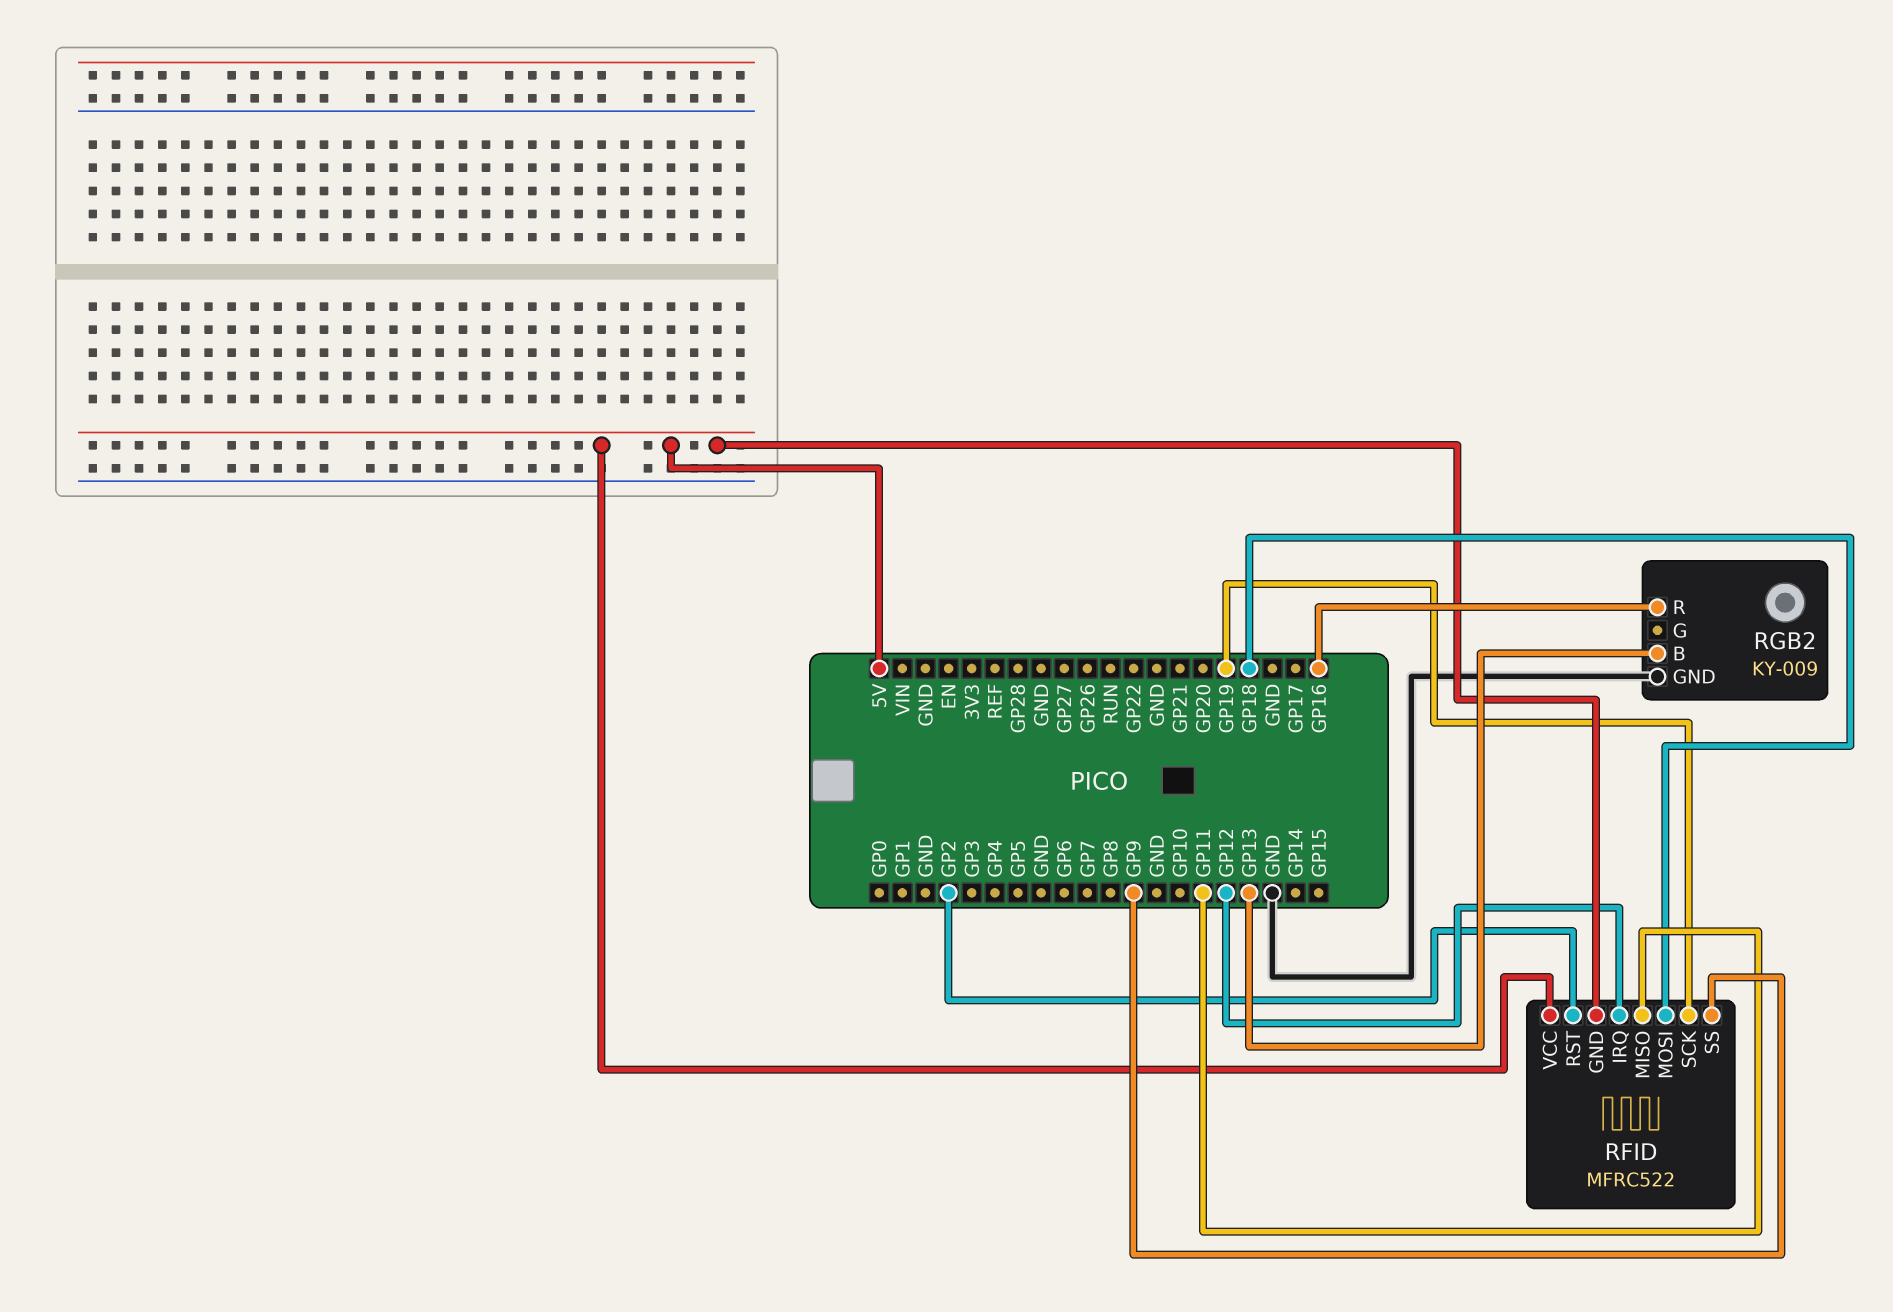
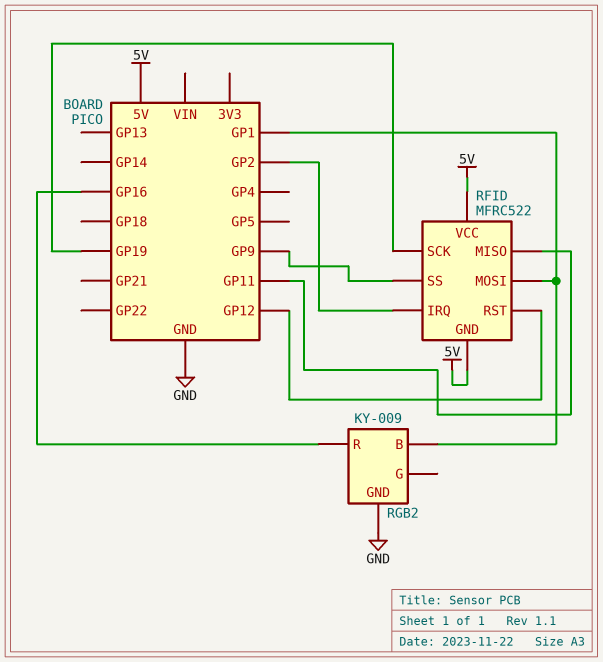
RFID pin IRQ: GP12 -> GP2
RFID pin MOSI: GP18 -> GP1
RFID pin RST: GP2 -> GP12
RGB2 pin B: GP13 -> GP1

